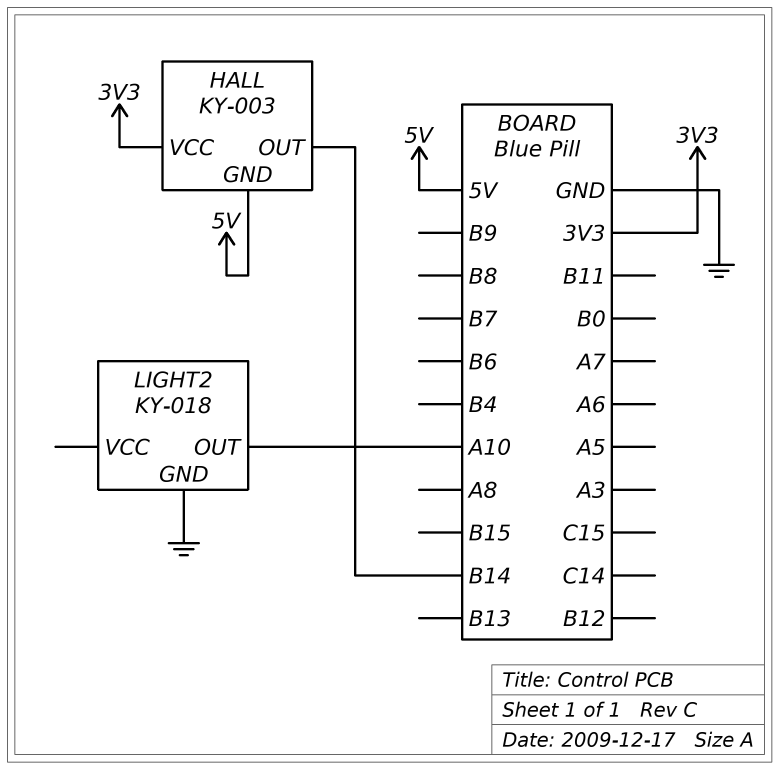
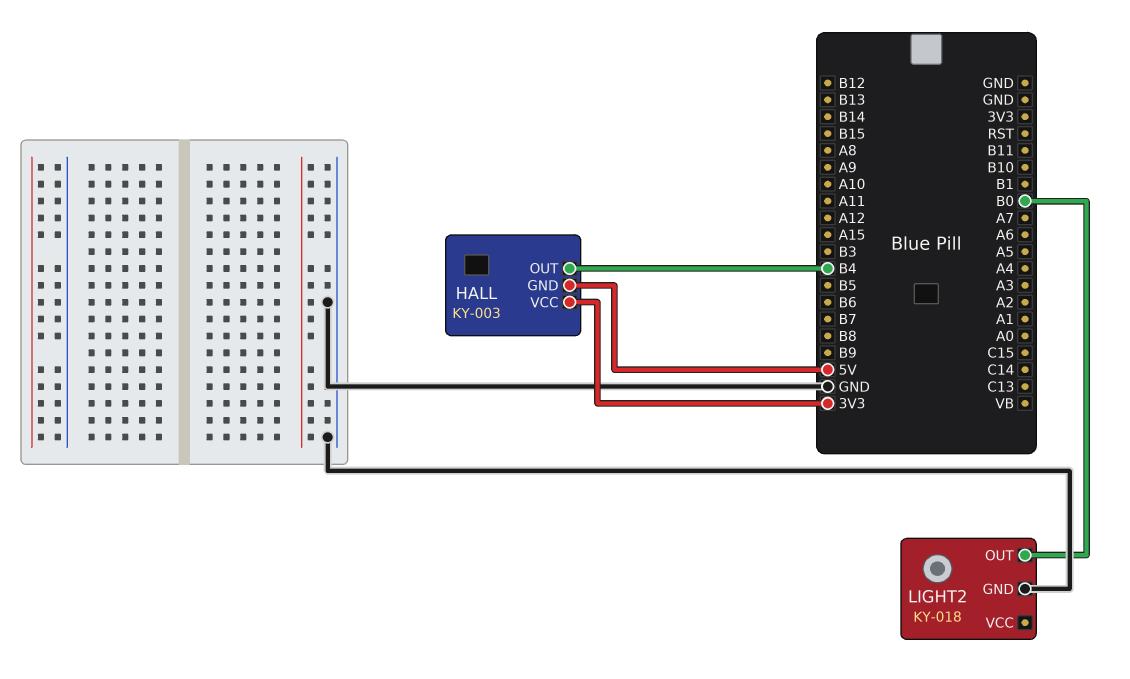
HALL pin OUT: B14 -> B4
LIGHT2 pin OUT: A10 -> B0

